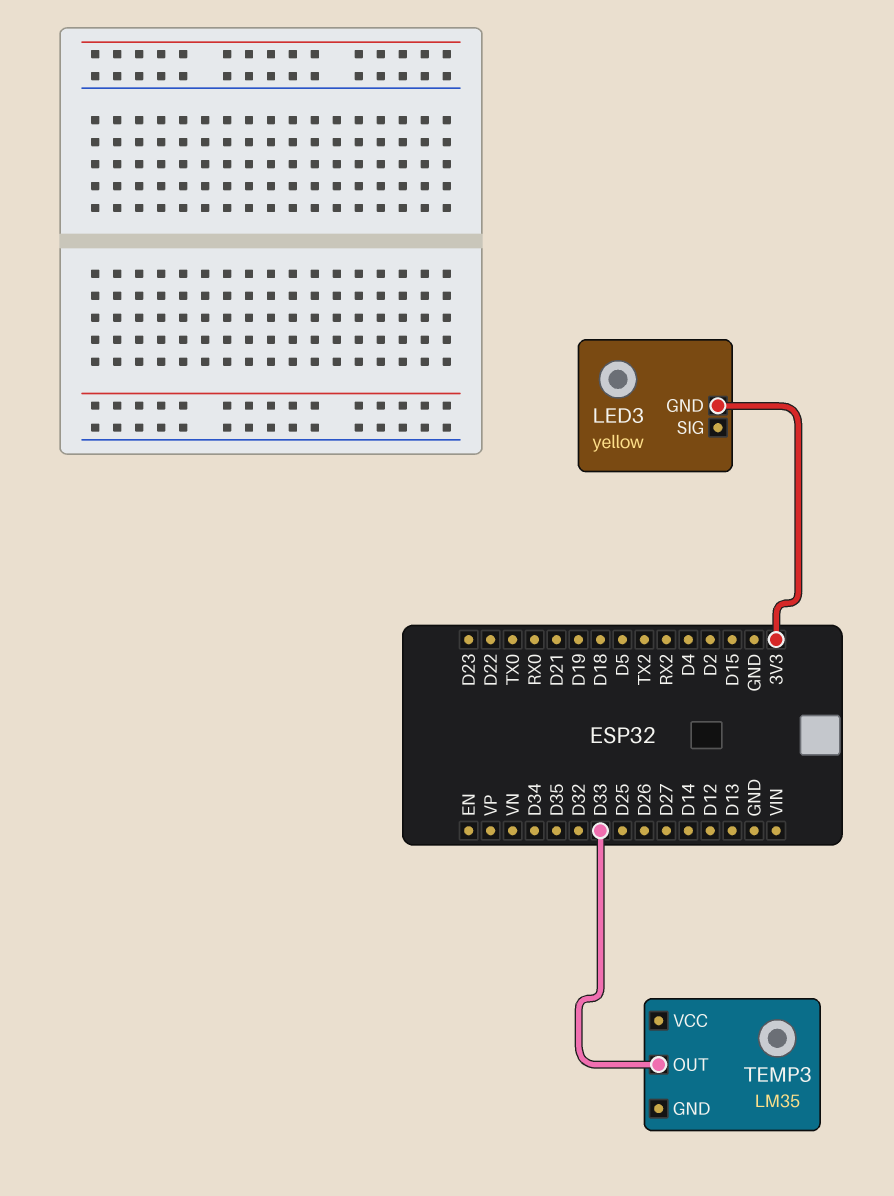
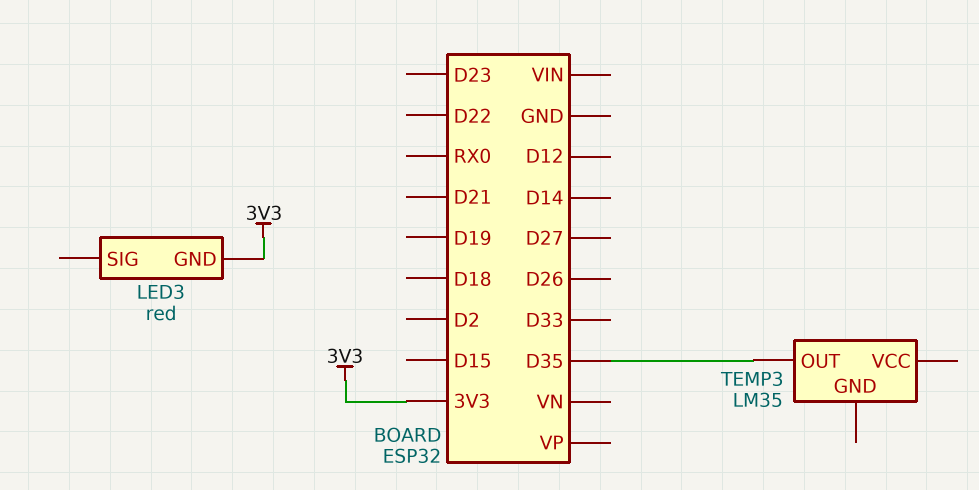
LED3: yellow -> red
TEMP3 pin OUT: D33 -> D35

